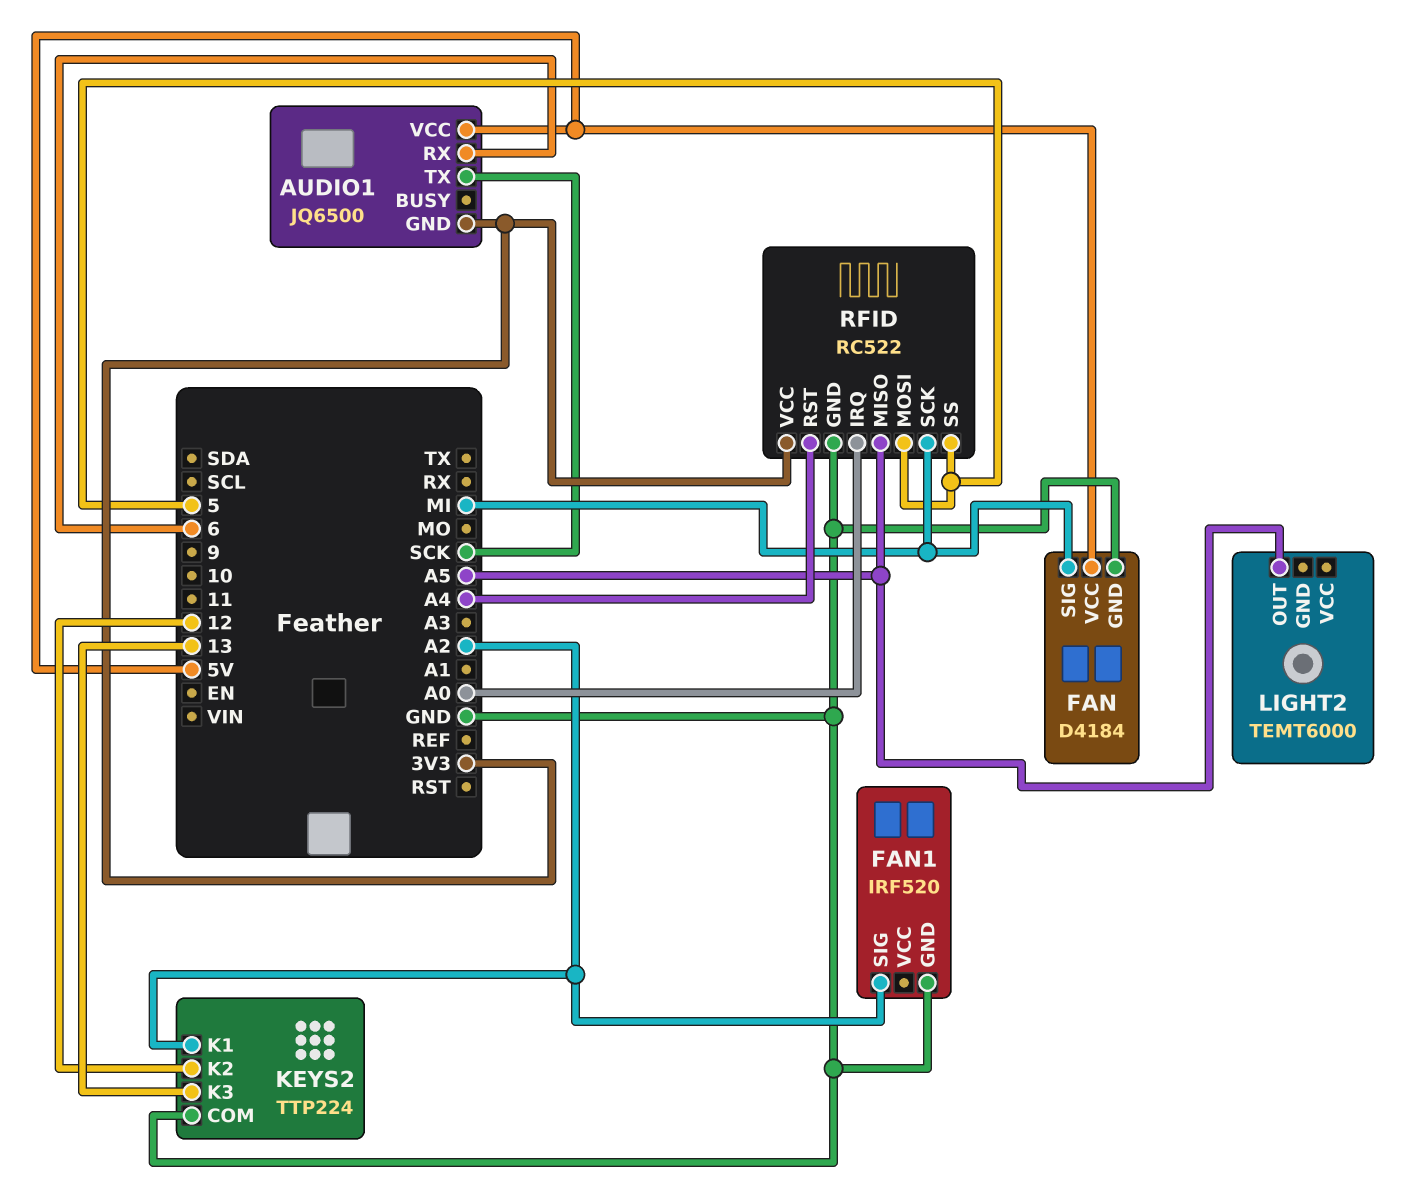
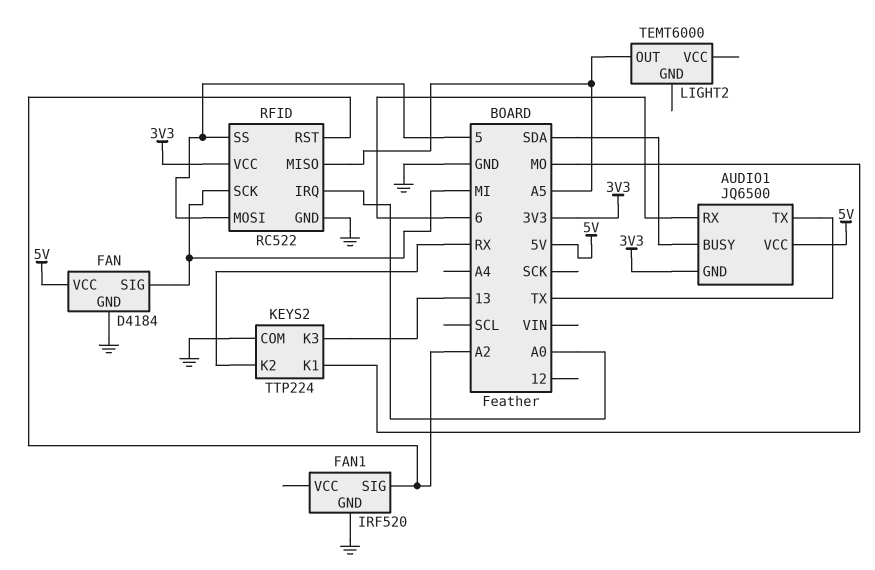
AUDIO1 pin BUSY: none -> SDA
AUDIO1 pin TX: SCK -> TX
KEYS2 pin K1: A2 -> MO
KEYS2 pin K2: 12 -> RX
RFID pin RST: A4 -> A2

